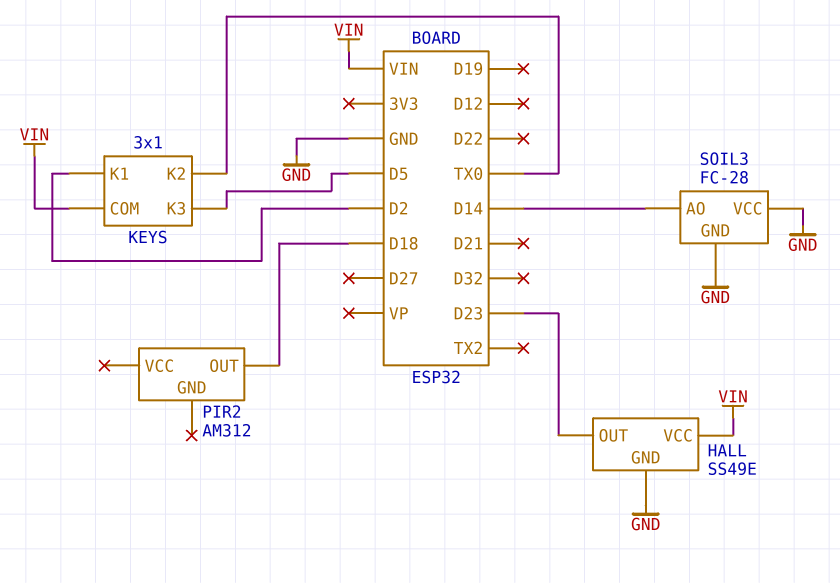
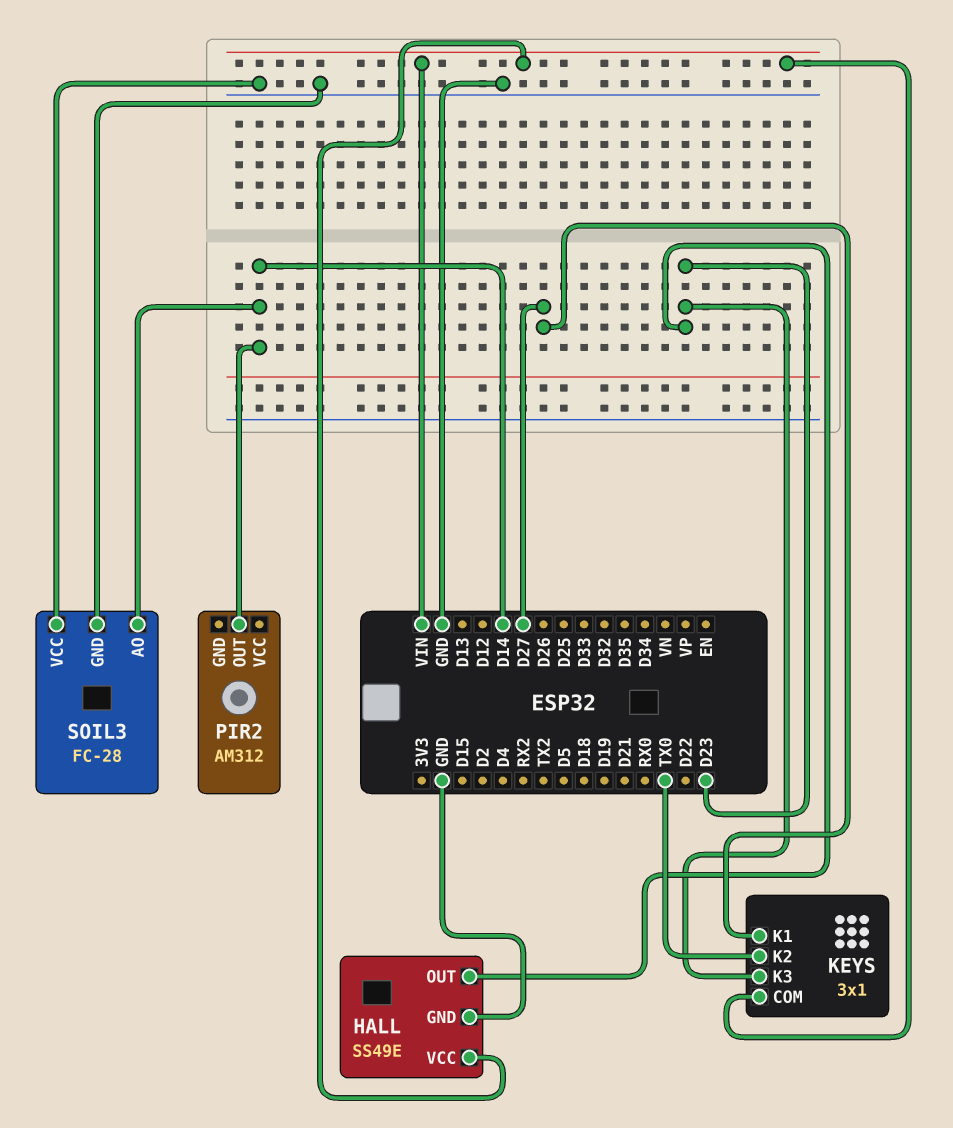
KEYS pin K1: D2 -> D27
KEYS pin K3: D5 -> D23
PIR2 pin OUT: D18 -> D14

